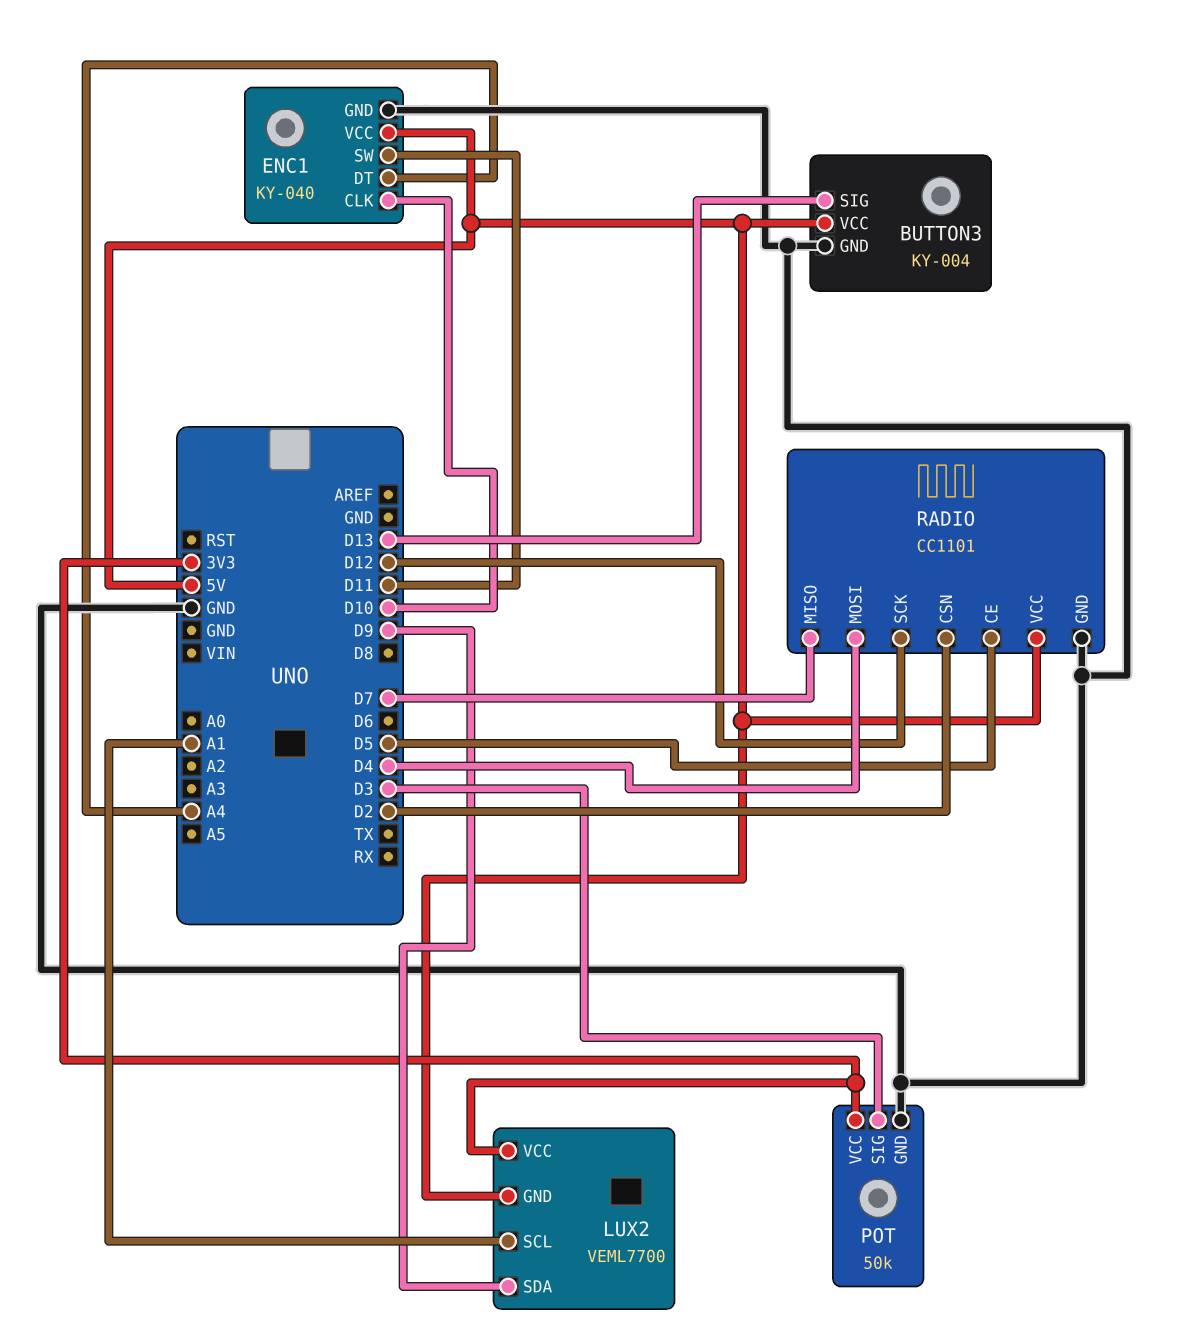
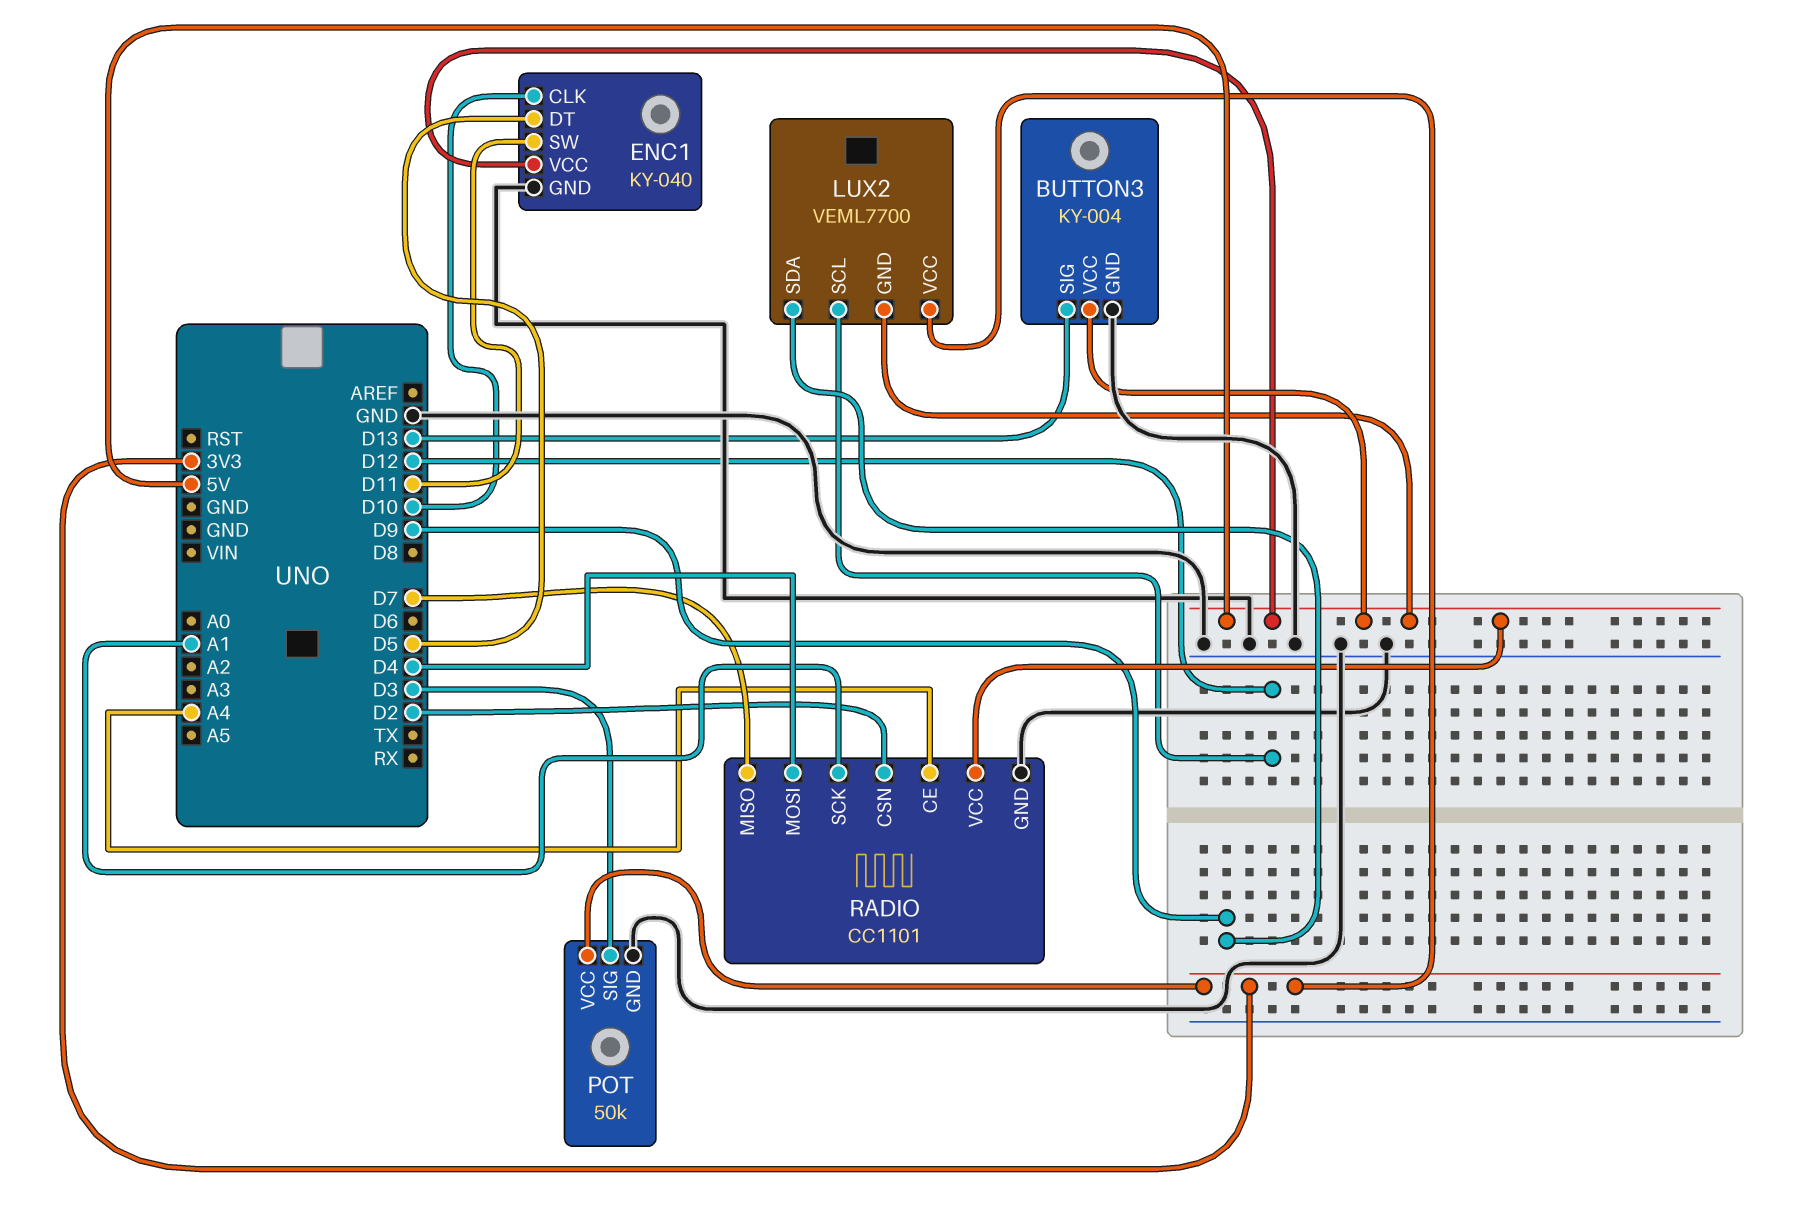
ENC1 pin DT: A4 -> D5
LUX2 pin SCL: A1 -> D12
RADIO pin CE: D5 -> A4
RADIO pin SCK: D12 -> A1

